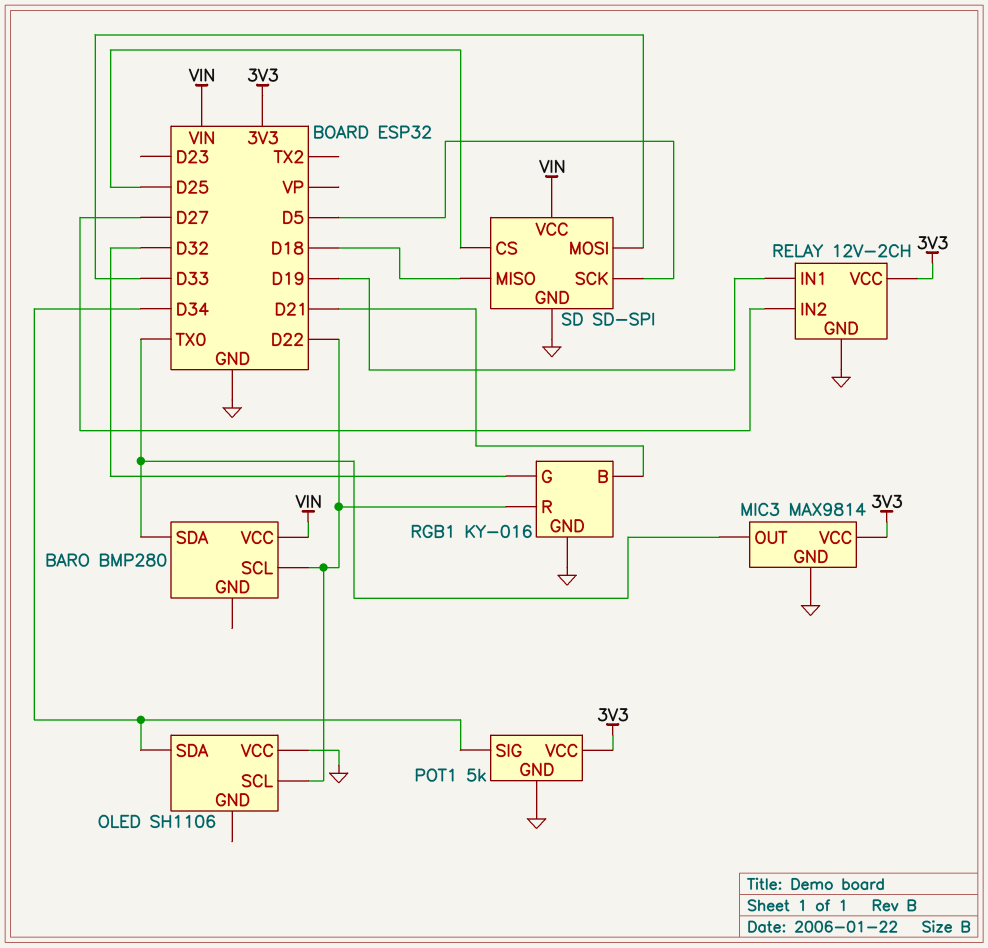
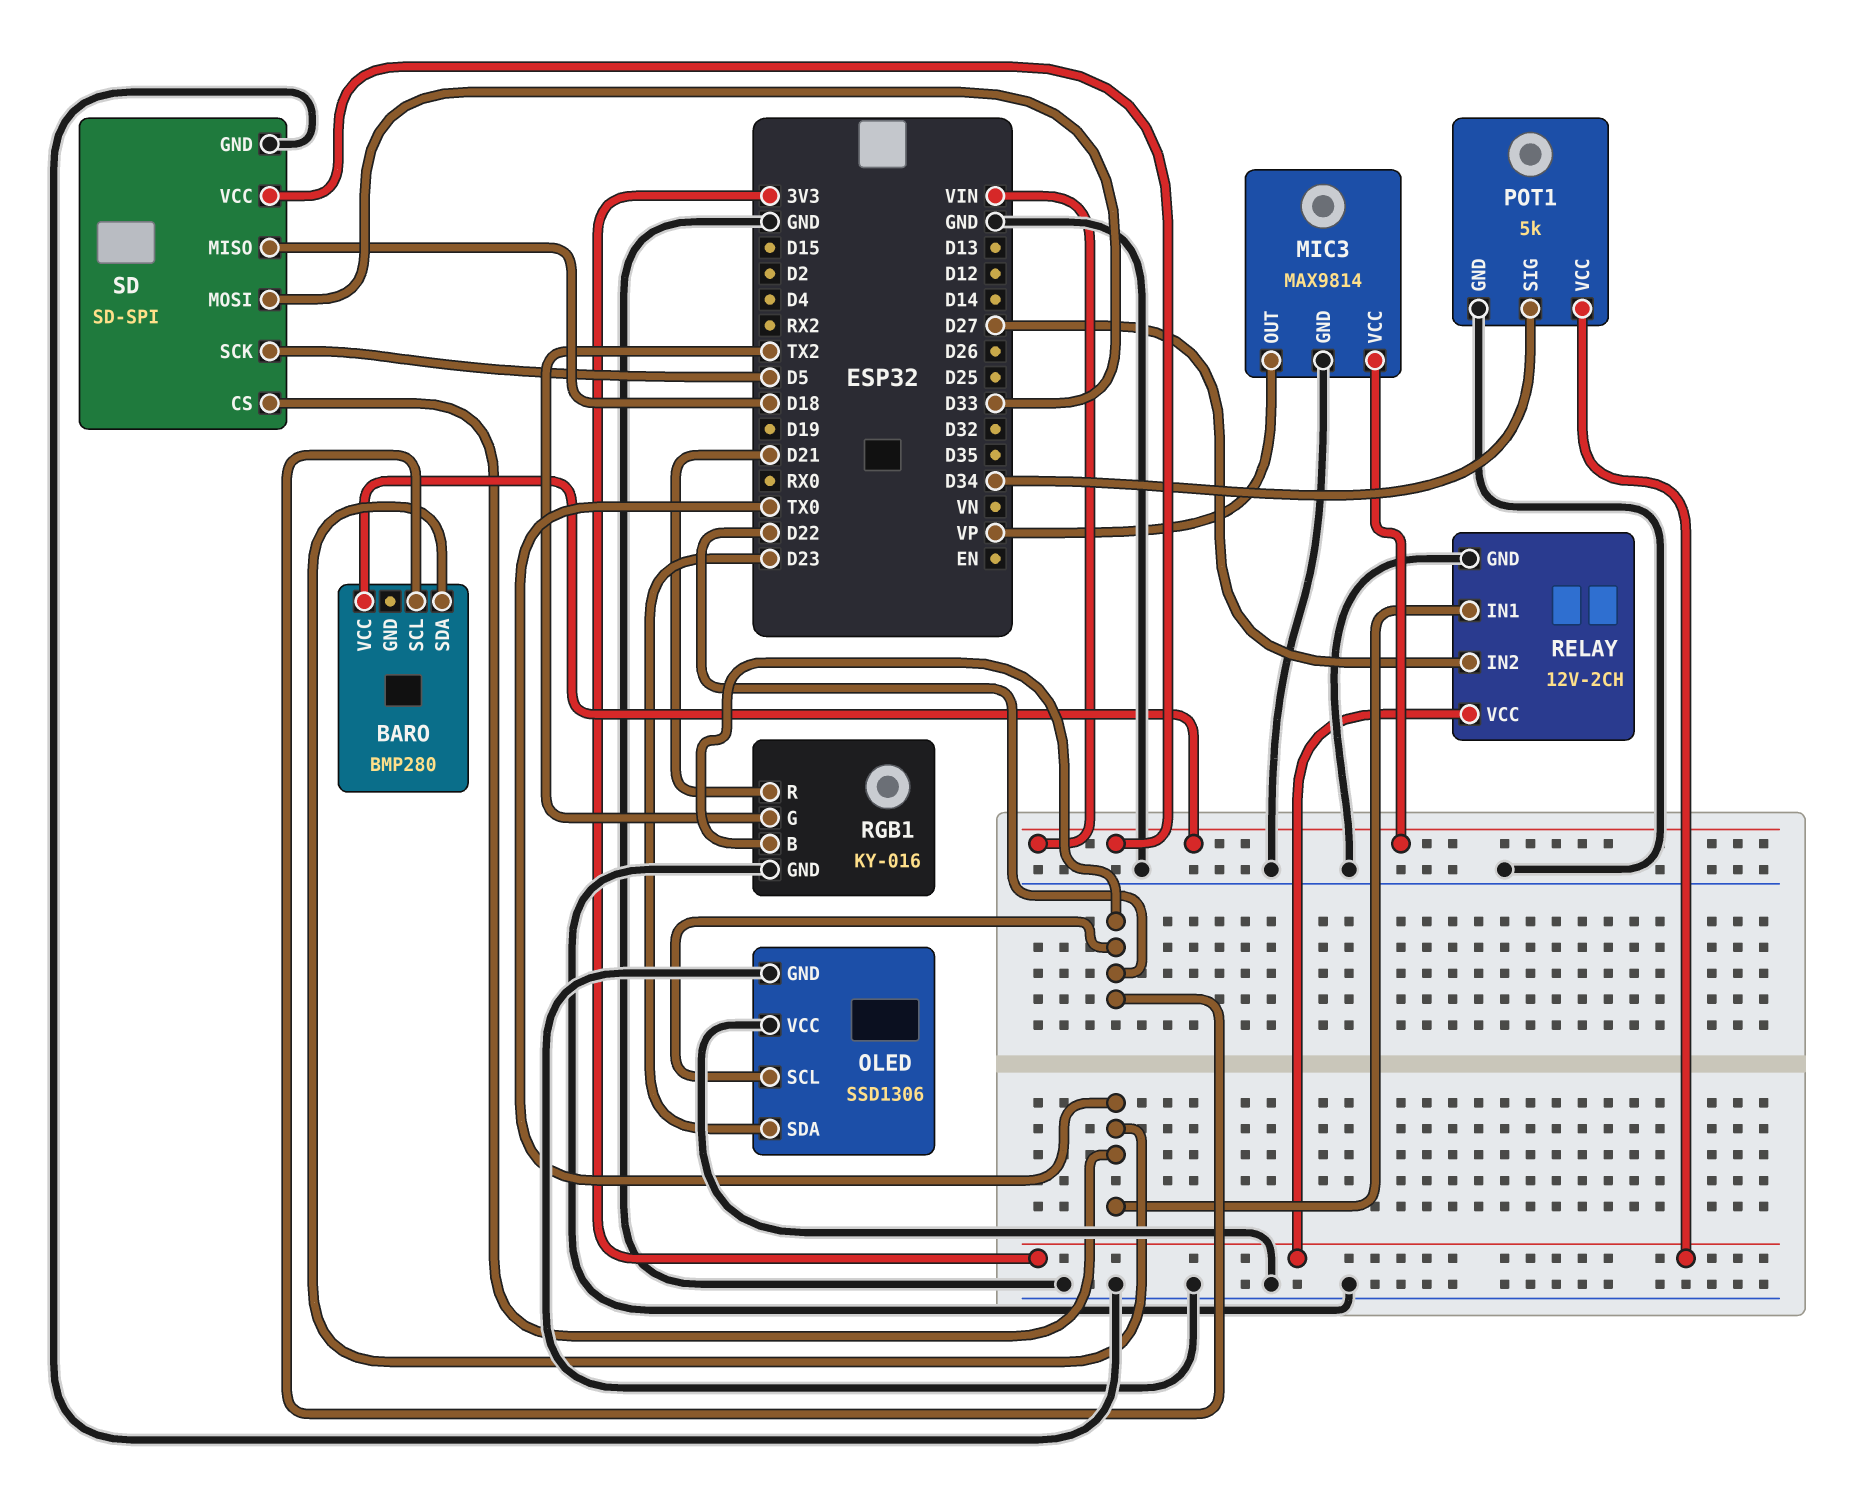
MIC3 pin OUT: TX0 -> VP
MIC3 pin VCC: 3V3 -> VIN
OLED: SH1106 -> SSD1306
OLED pin GND: none -> GND
OLED pin SDA: D34 -> D23
RELAY pin IN1: D19 -> TX0
RGB1 pin B: D21 -> D22
RGB1 pin G: D32 -> TX2
RGB1 pin R: D22 -> D21
SD pin CS: D25 -> TX0

